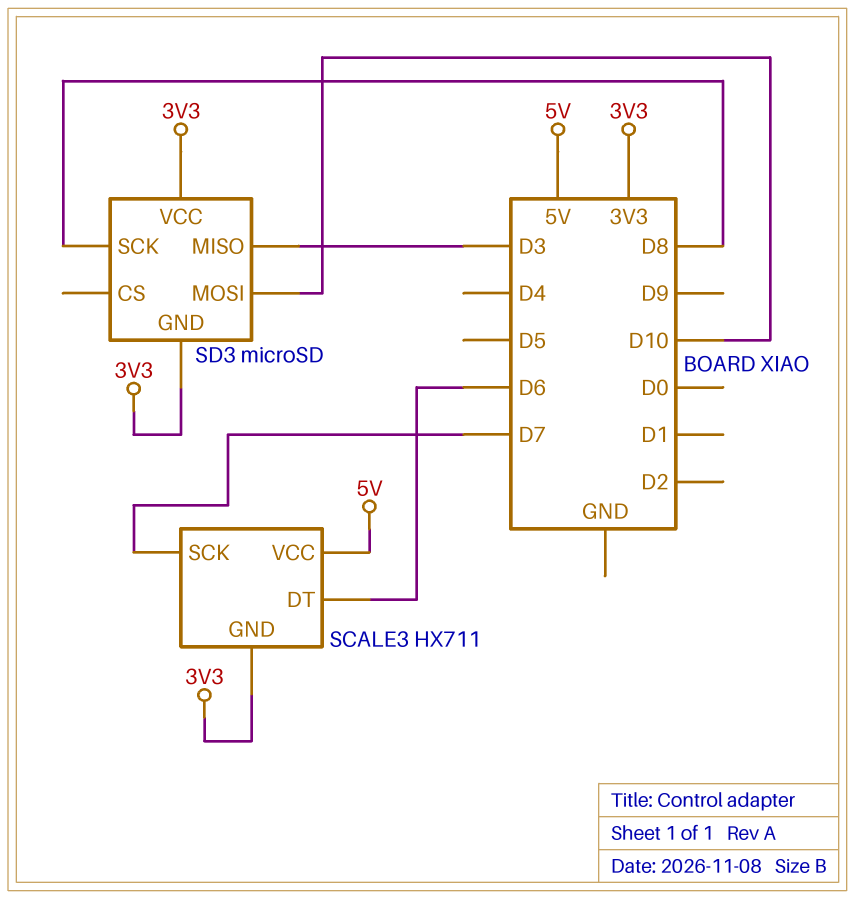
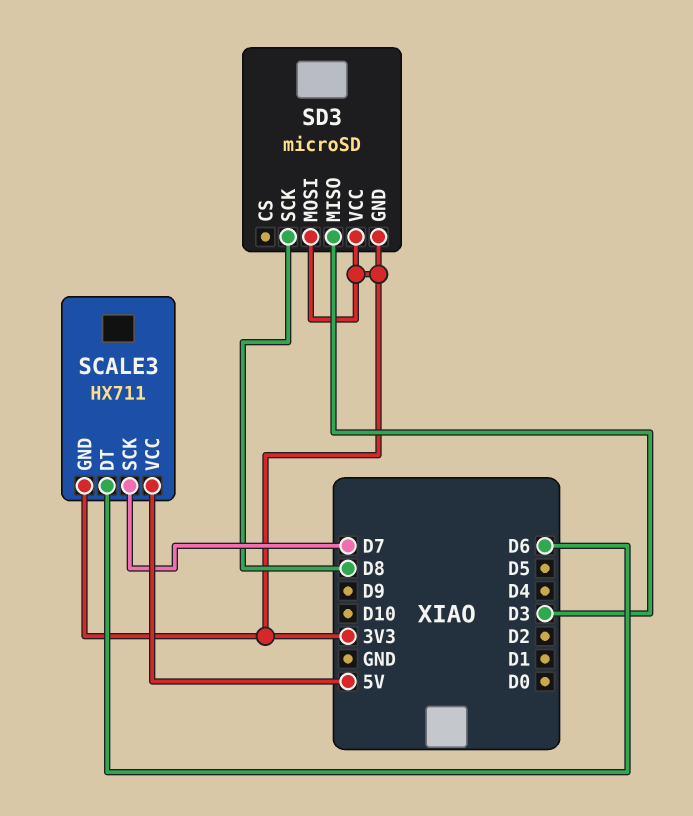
SD3 pin MOSI: D10 -> 3V3

